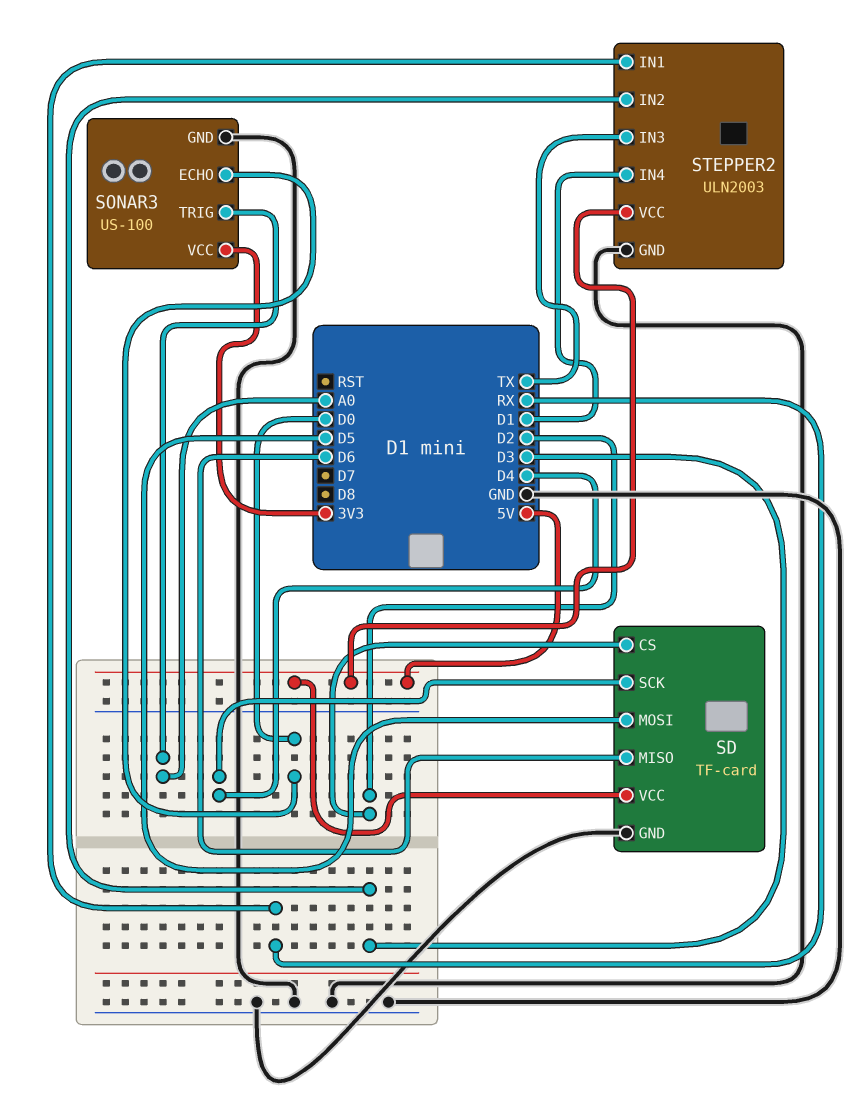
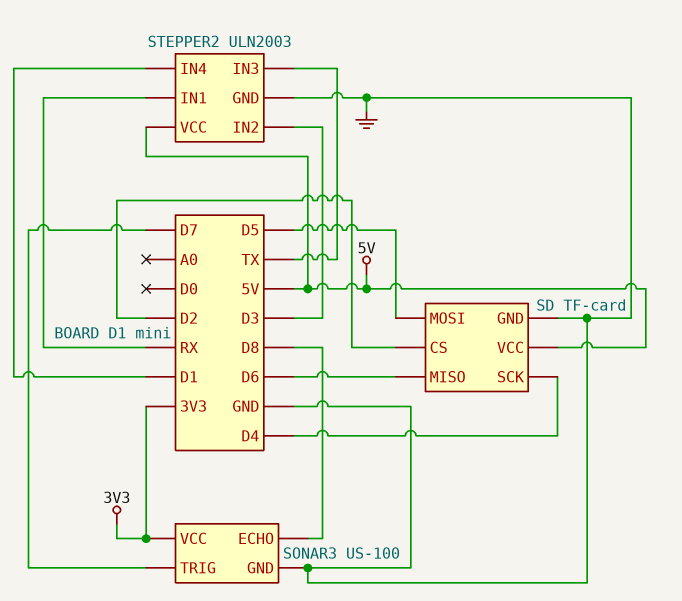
SONAR3 pin ECHO: D0 -> D8
SONAR3 pin TRIG: A0 -> D7

